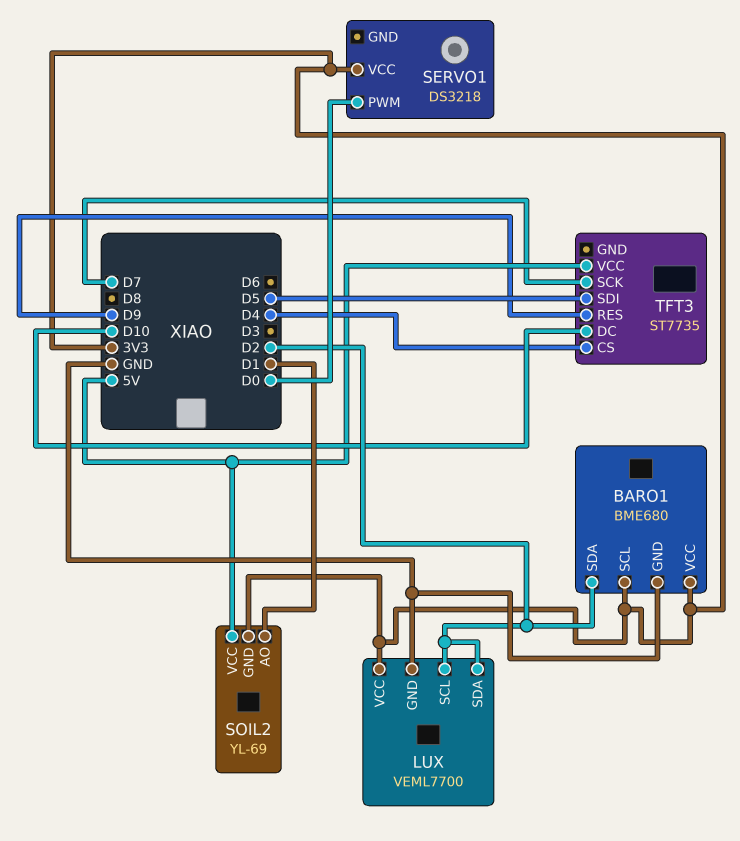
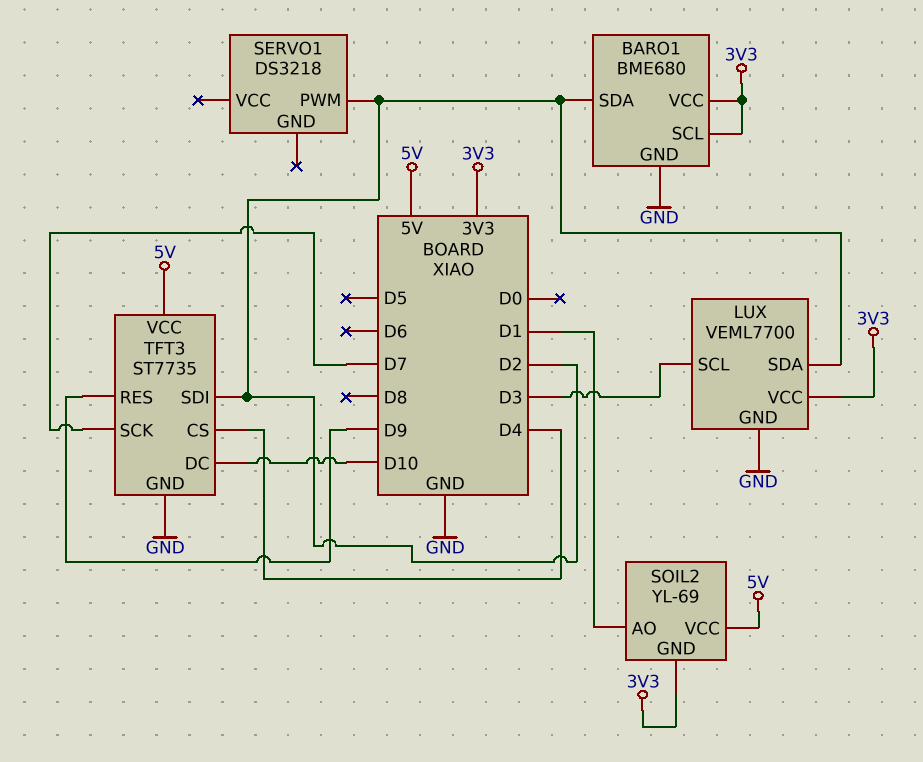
LUX pin SCL: D2 -> D3
SERVO1 pin PWM: D0 -> D2
SERVO1 pin VCC: 3V3 -> none
TFT3 pin GND: none -> GND
TFT3 pin SDI: D5 -> D2

